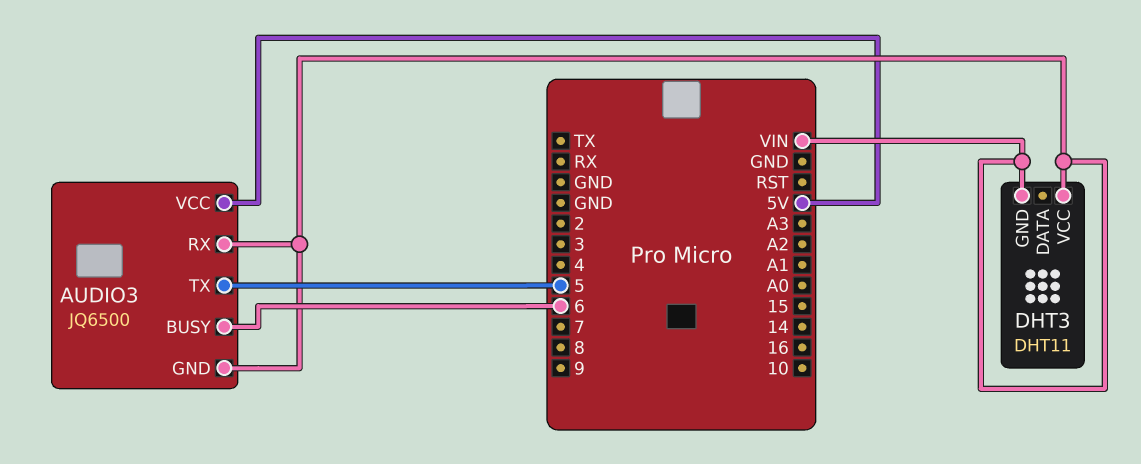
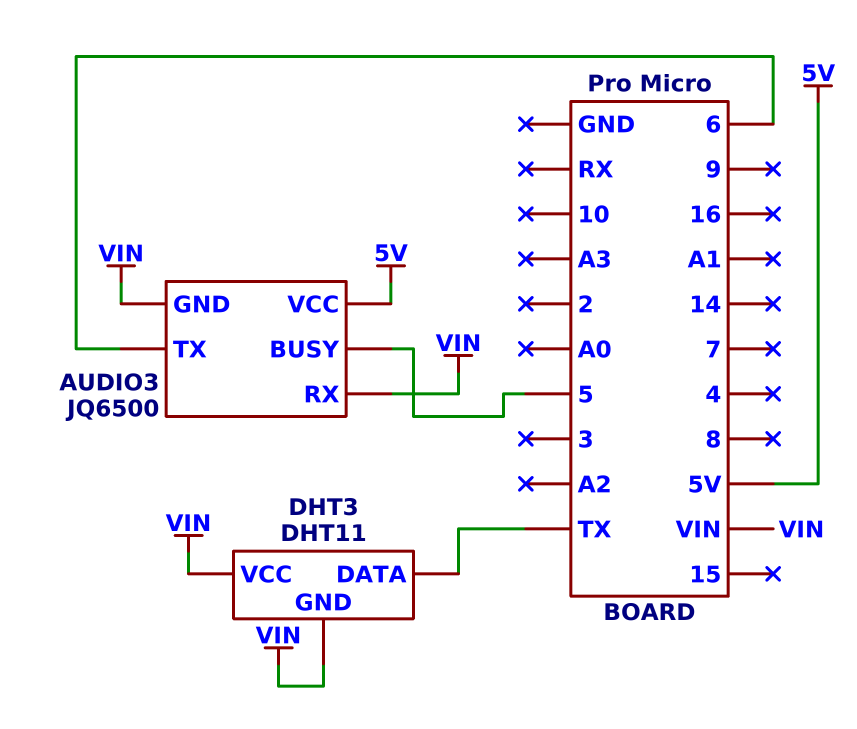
AUDIO3 pin BUSY: 6 -> 5
AUDIO3 pin TX: 5 -> 6
DHT3 pin DATA: none -> TX

